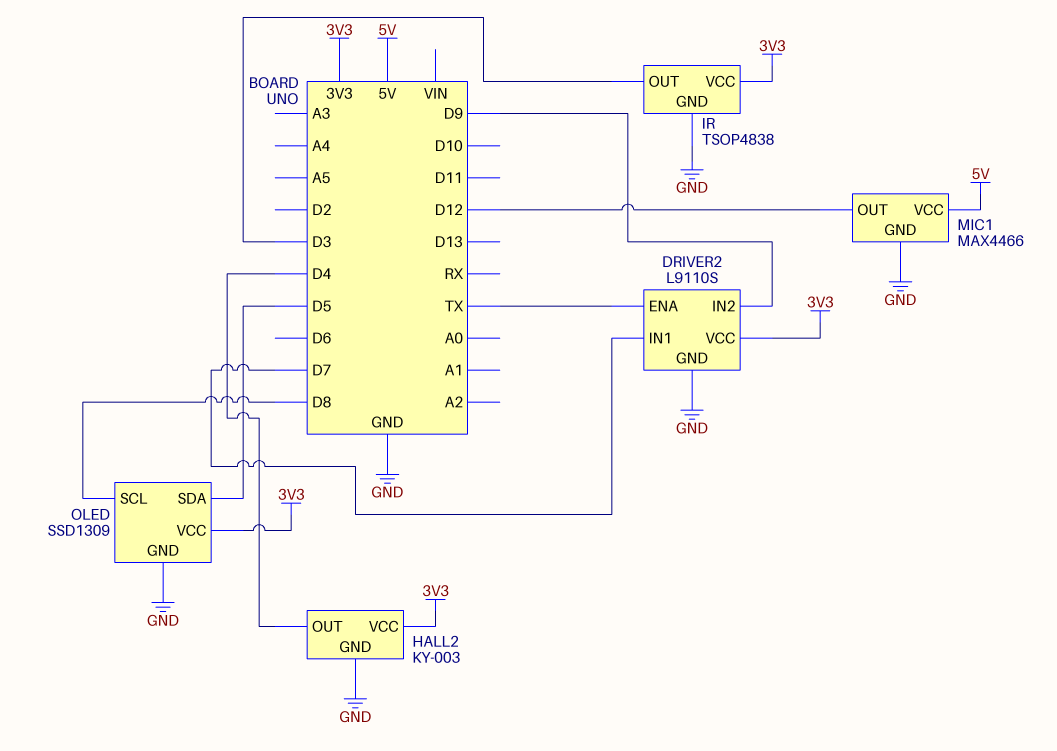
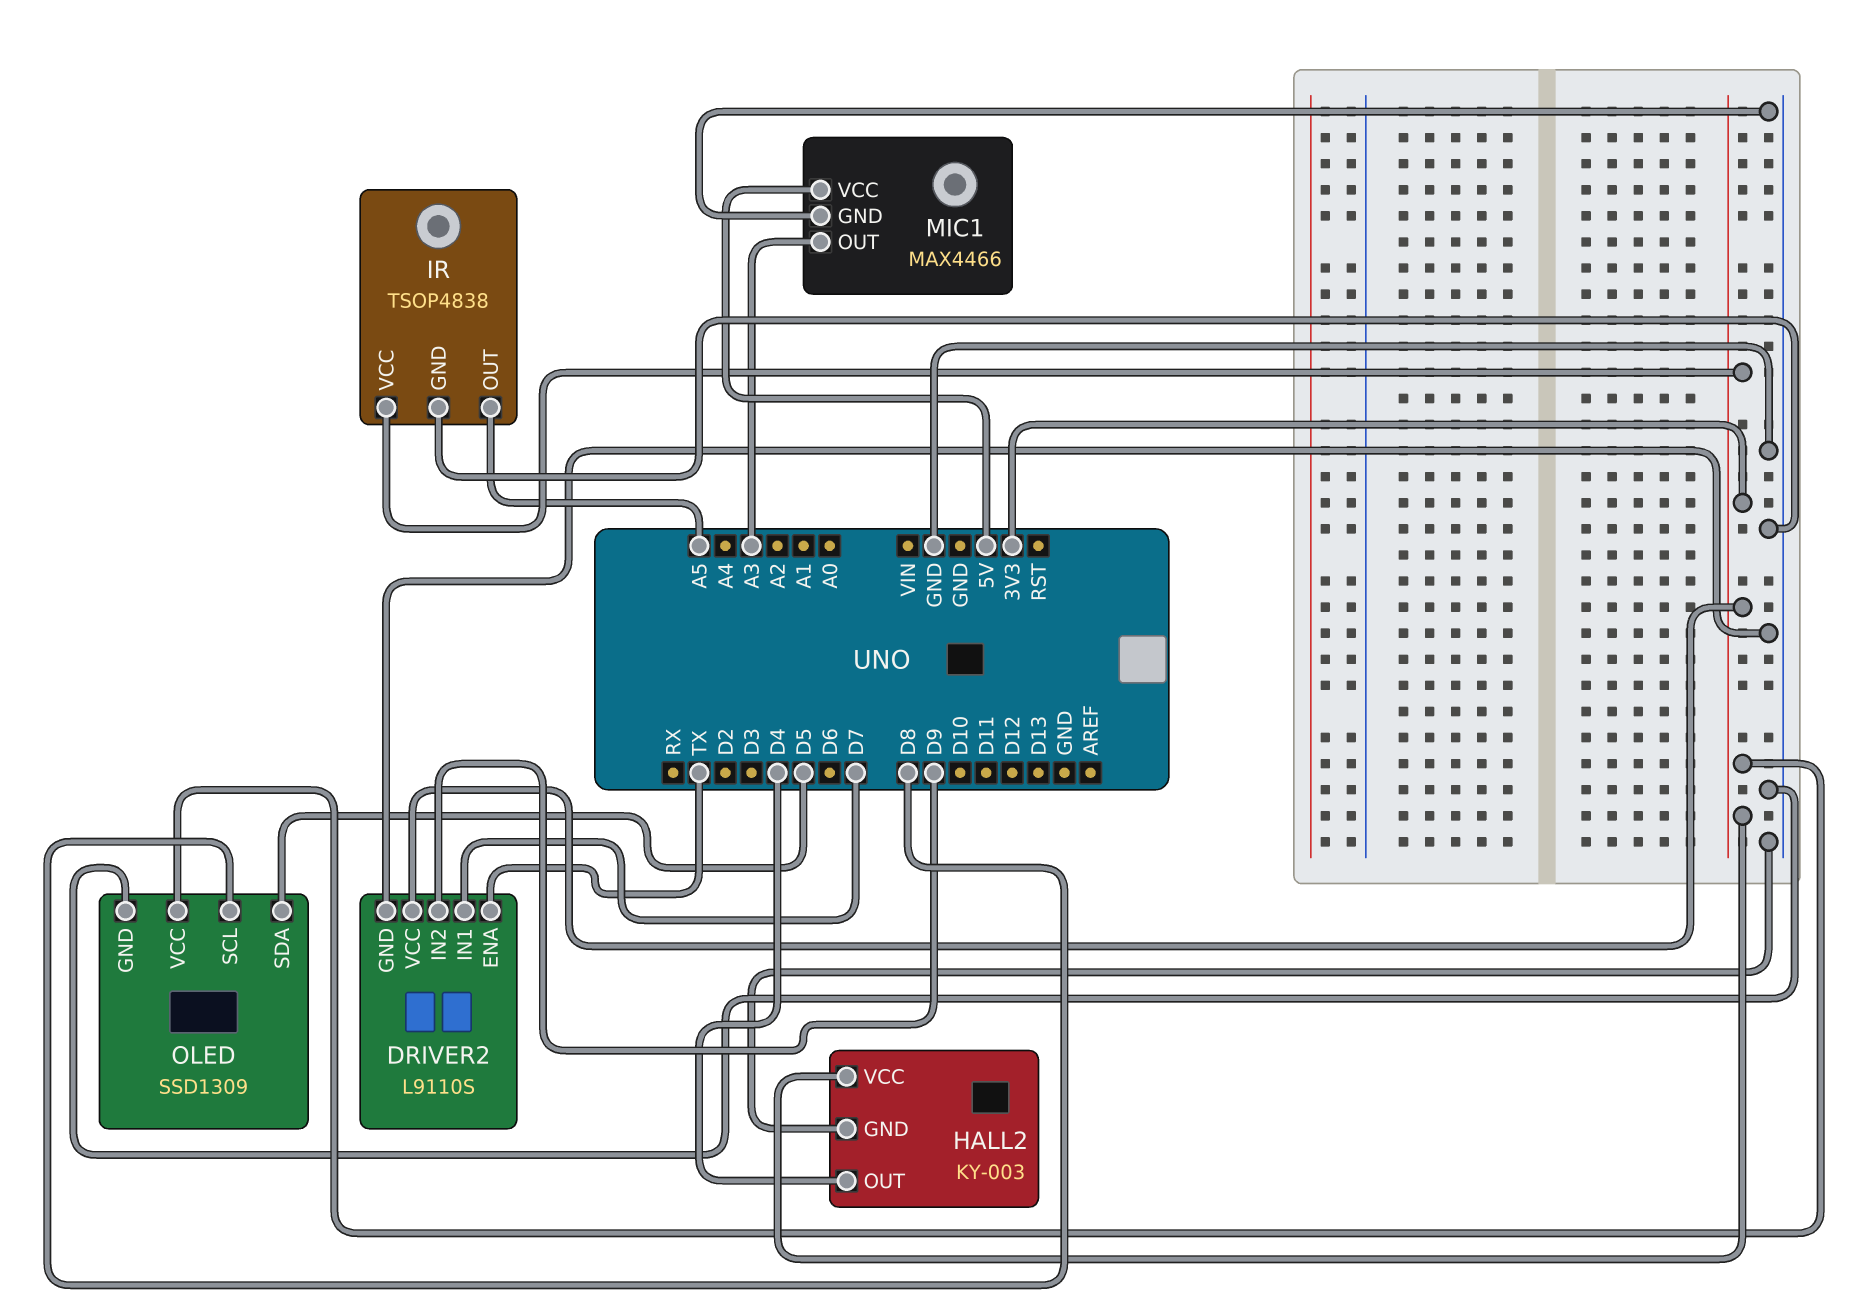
IR pin OUT: D3 -> A5
MIC1 pin OUT: D12 -> A3

